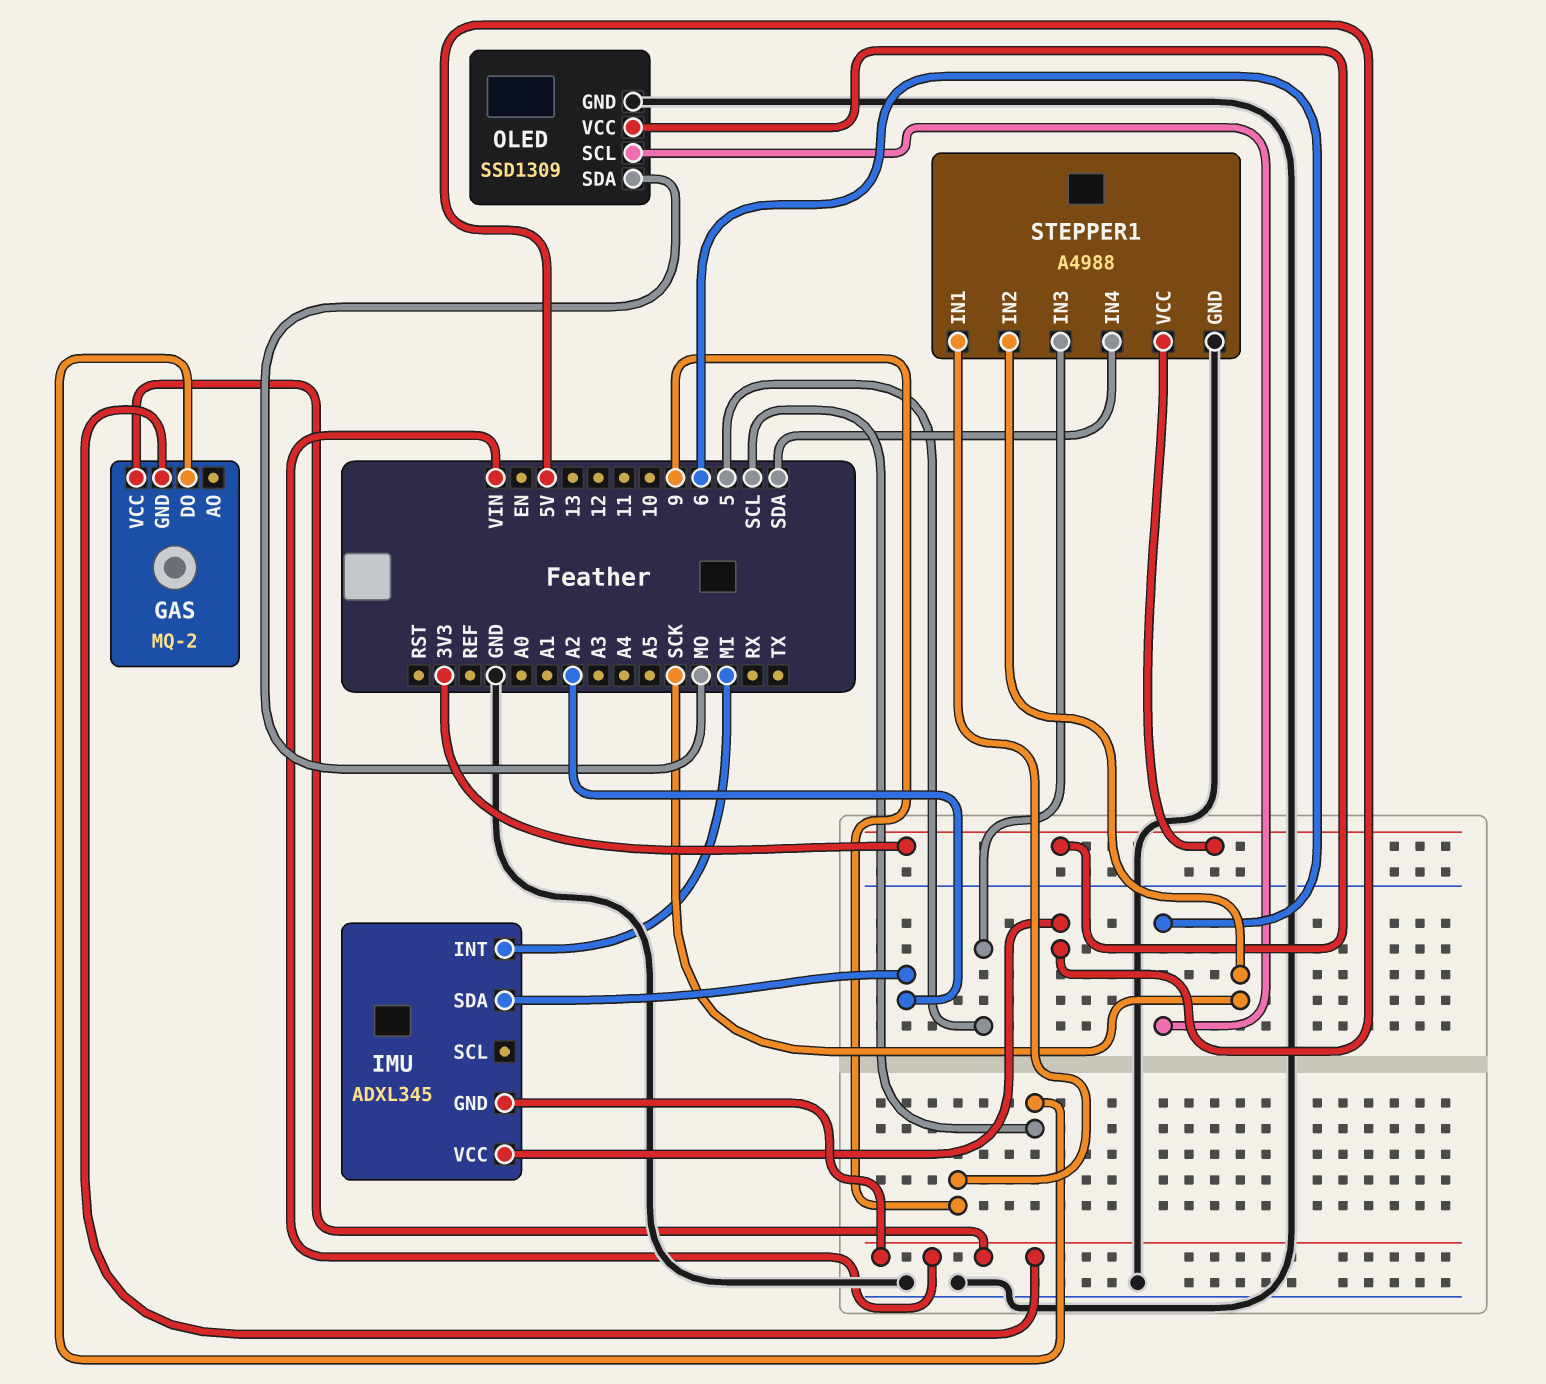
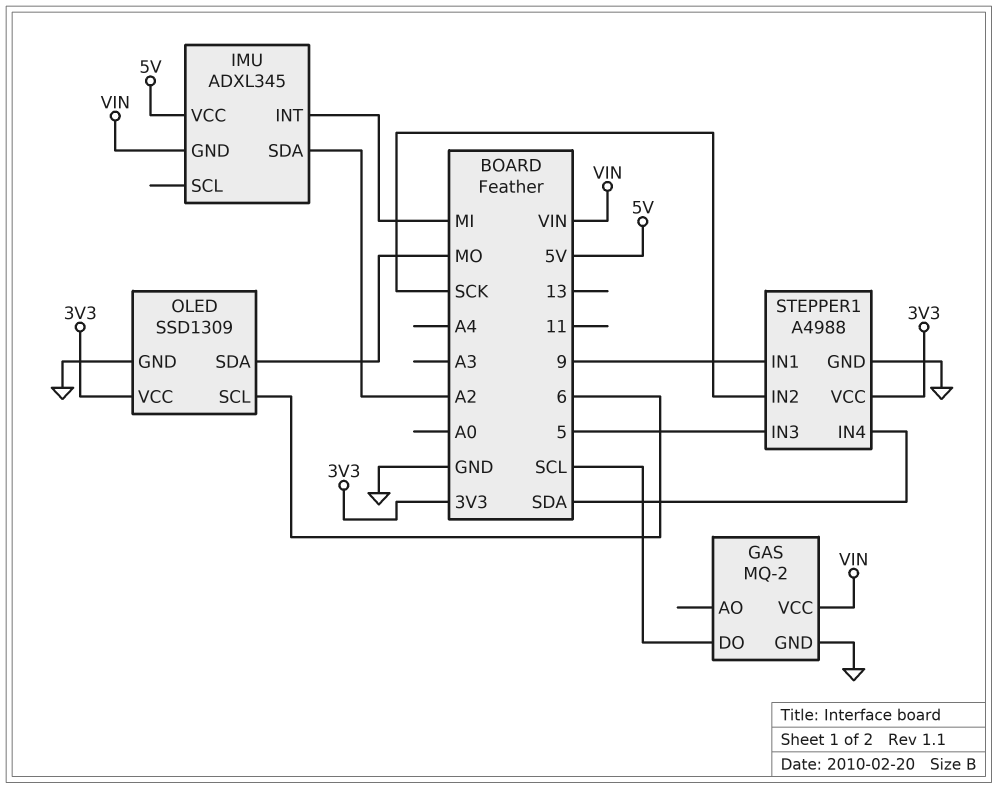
GAS pin GND: VIN -> GND

